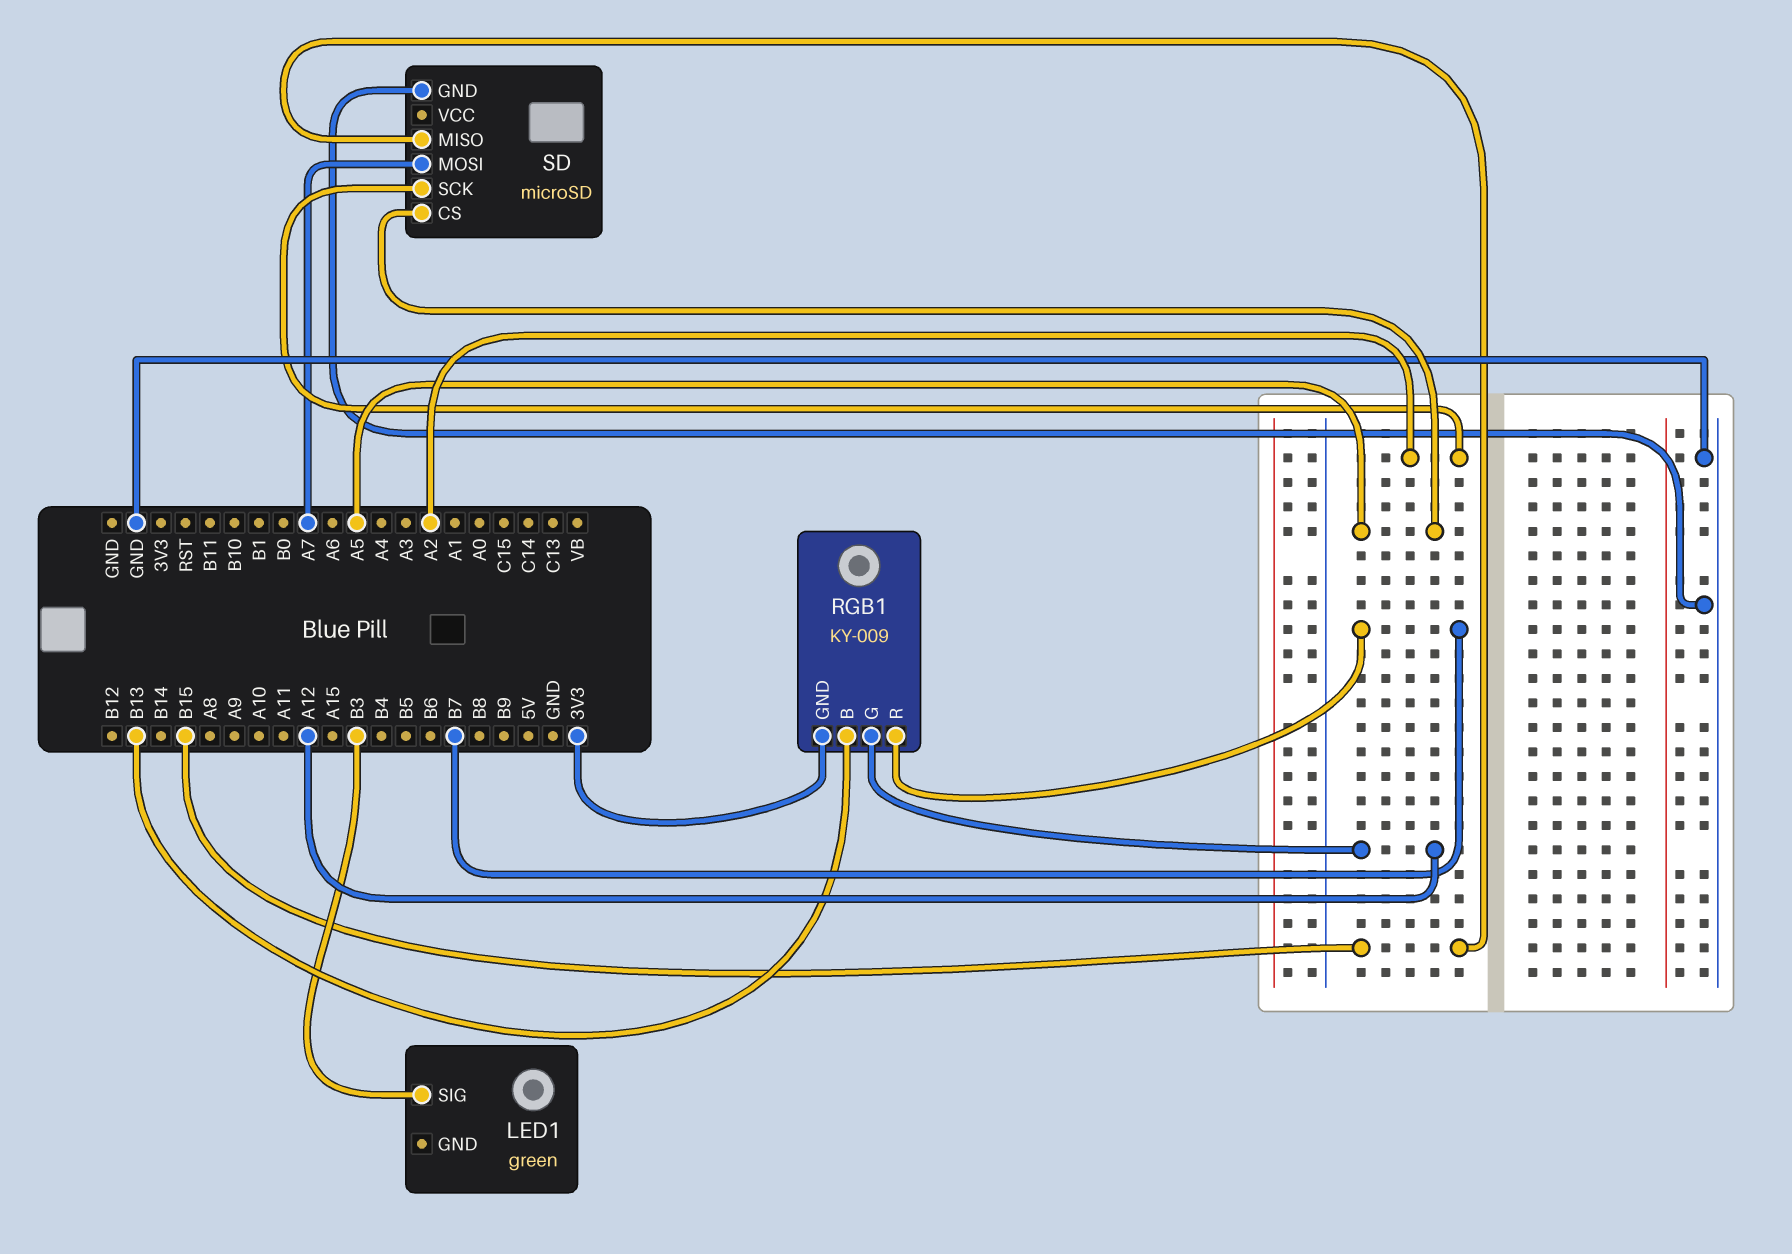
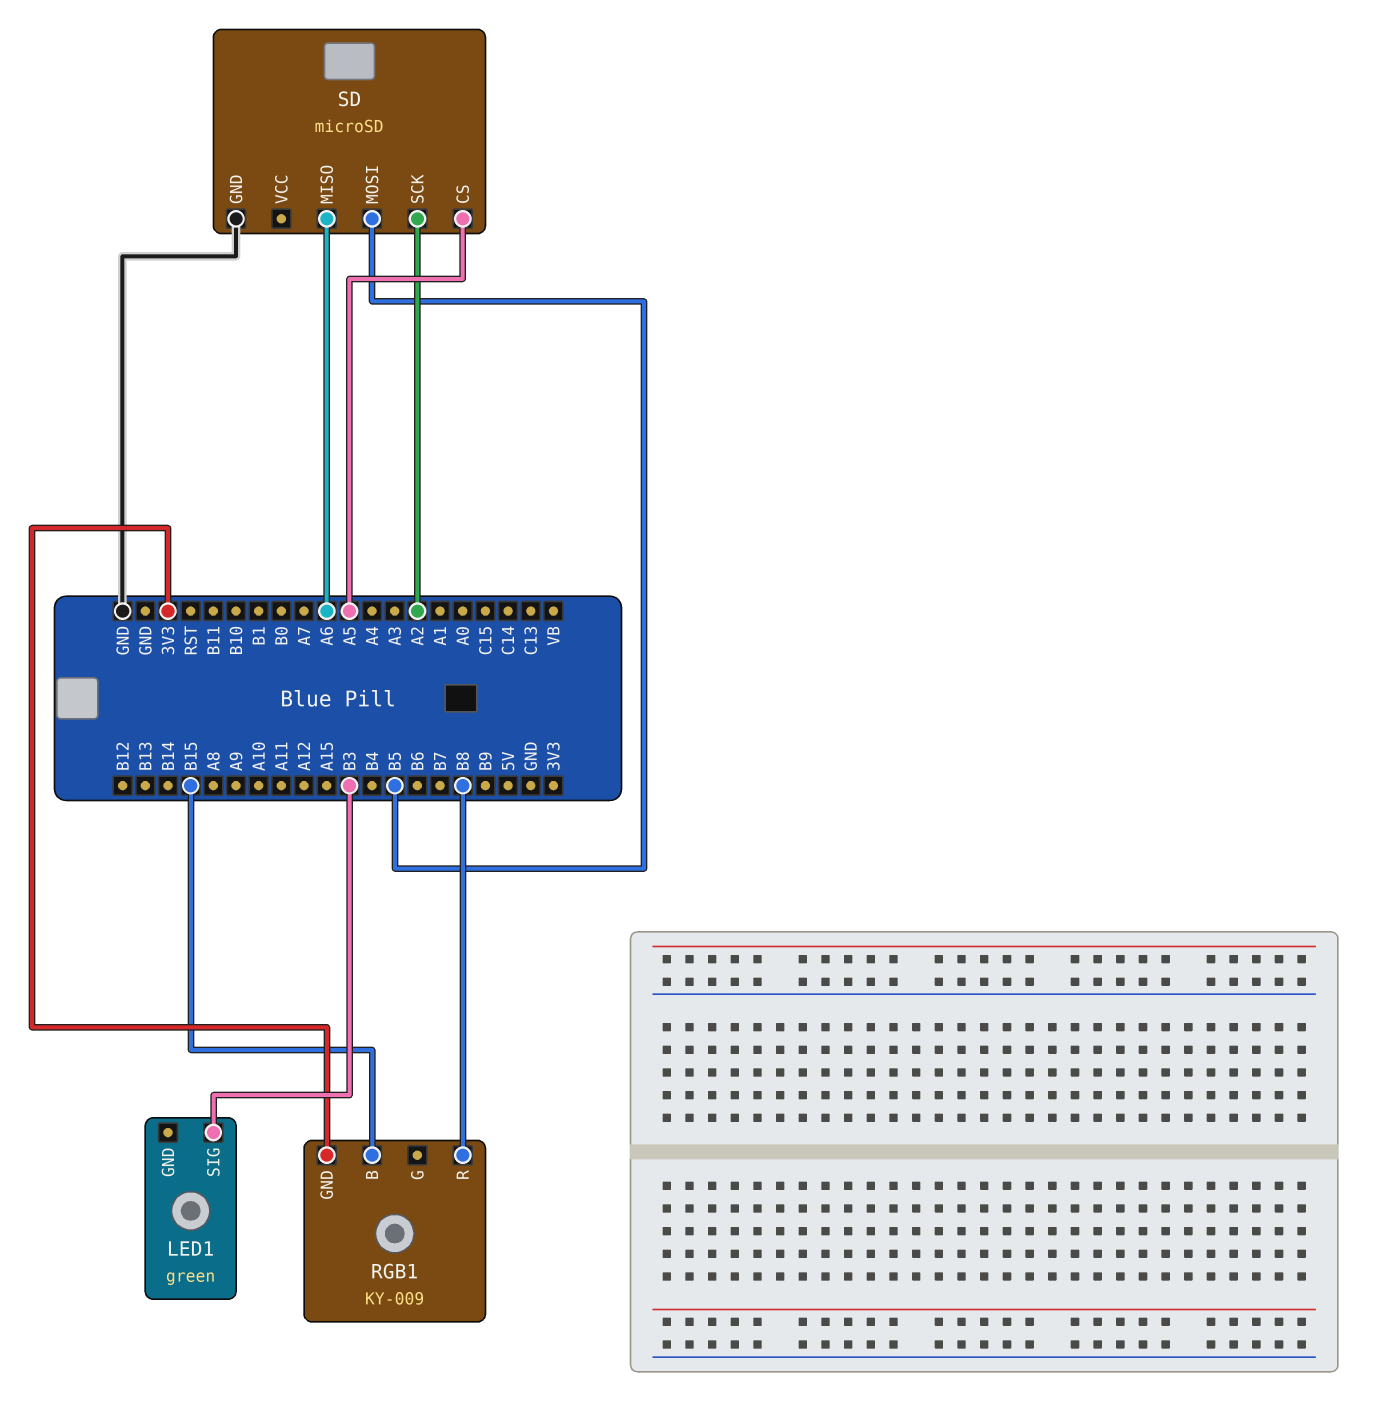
RGB1 pin B: B13 -> B15
RGB1 pin G: A12 -> none
RGB1 pin R: B7 -> B8
SD pin MISO: B15 -> A6
SD pin MOSI: A7 -> B5

